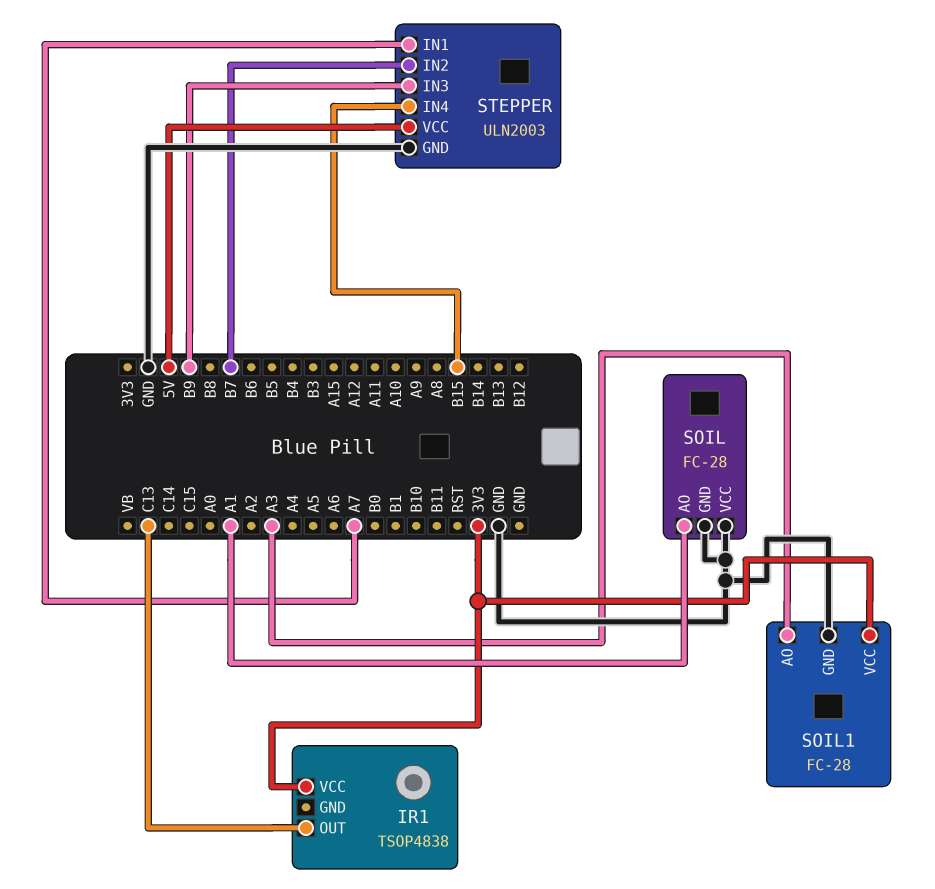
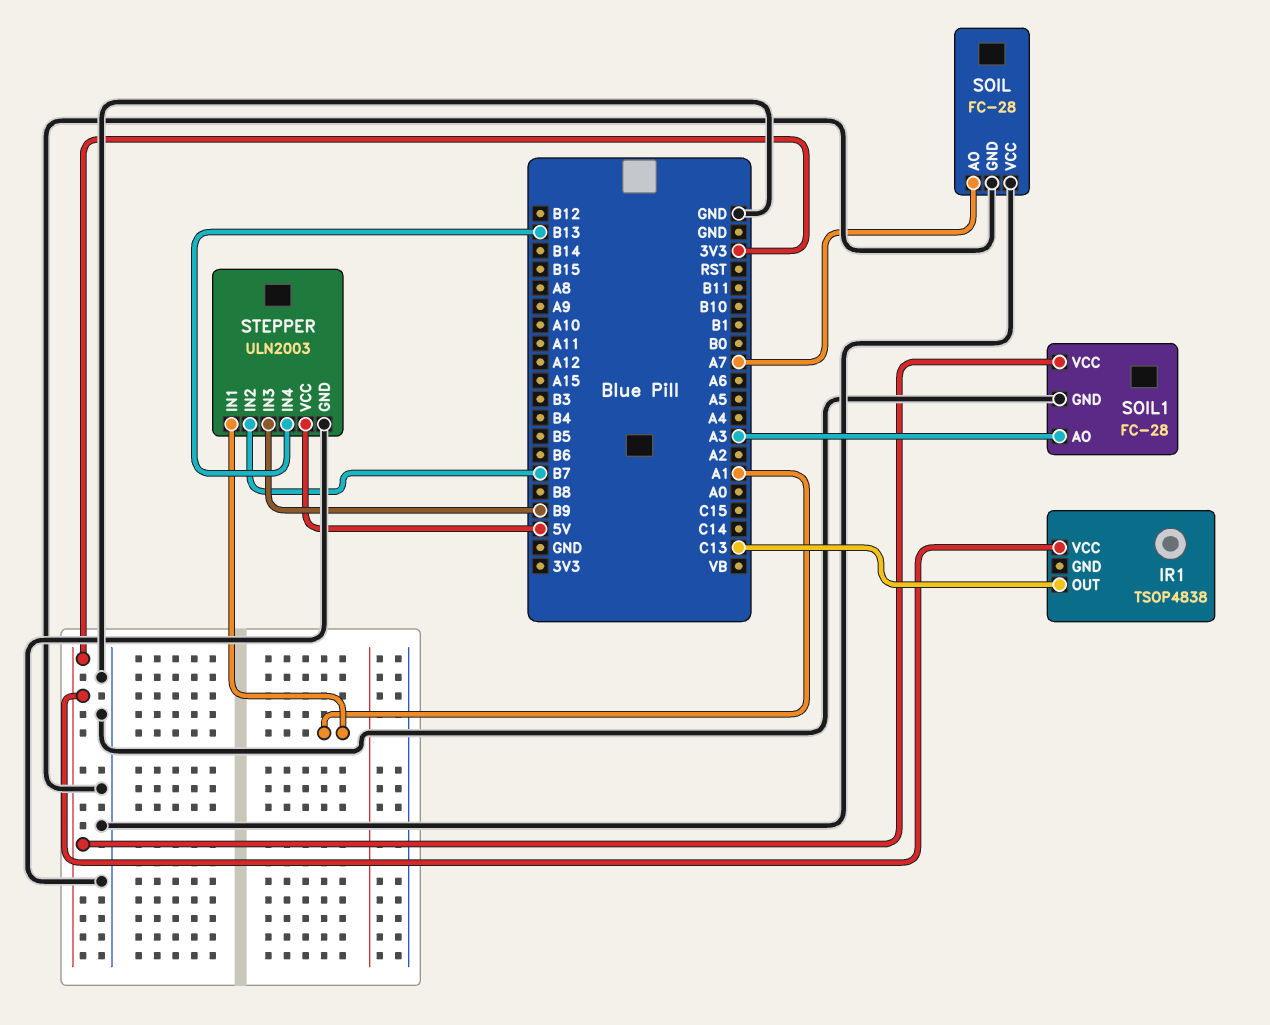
SOIL pin AO: A1 -> A7
STEPPER pin IN1: A7 -> A1
STEPPER pin IN4: B15 -> B13

